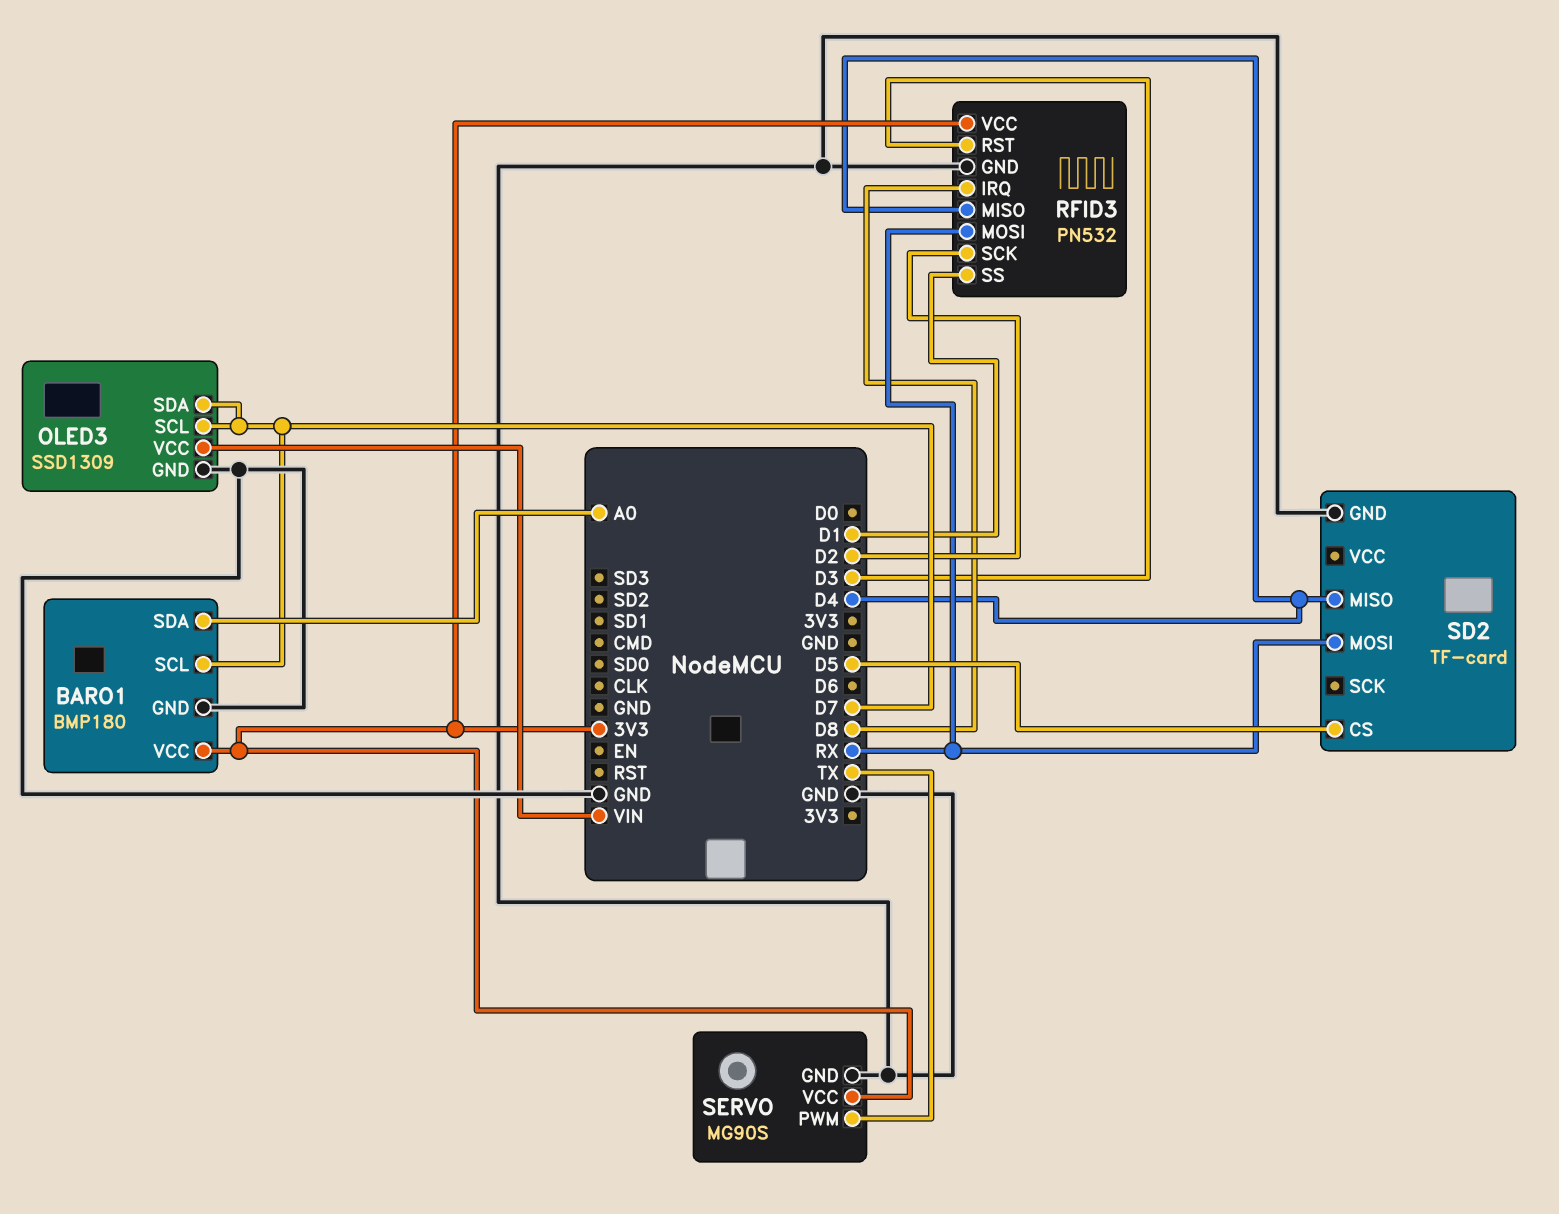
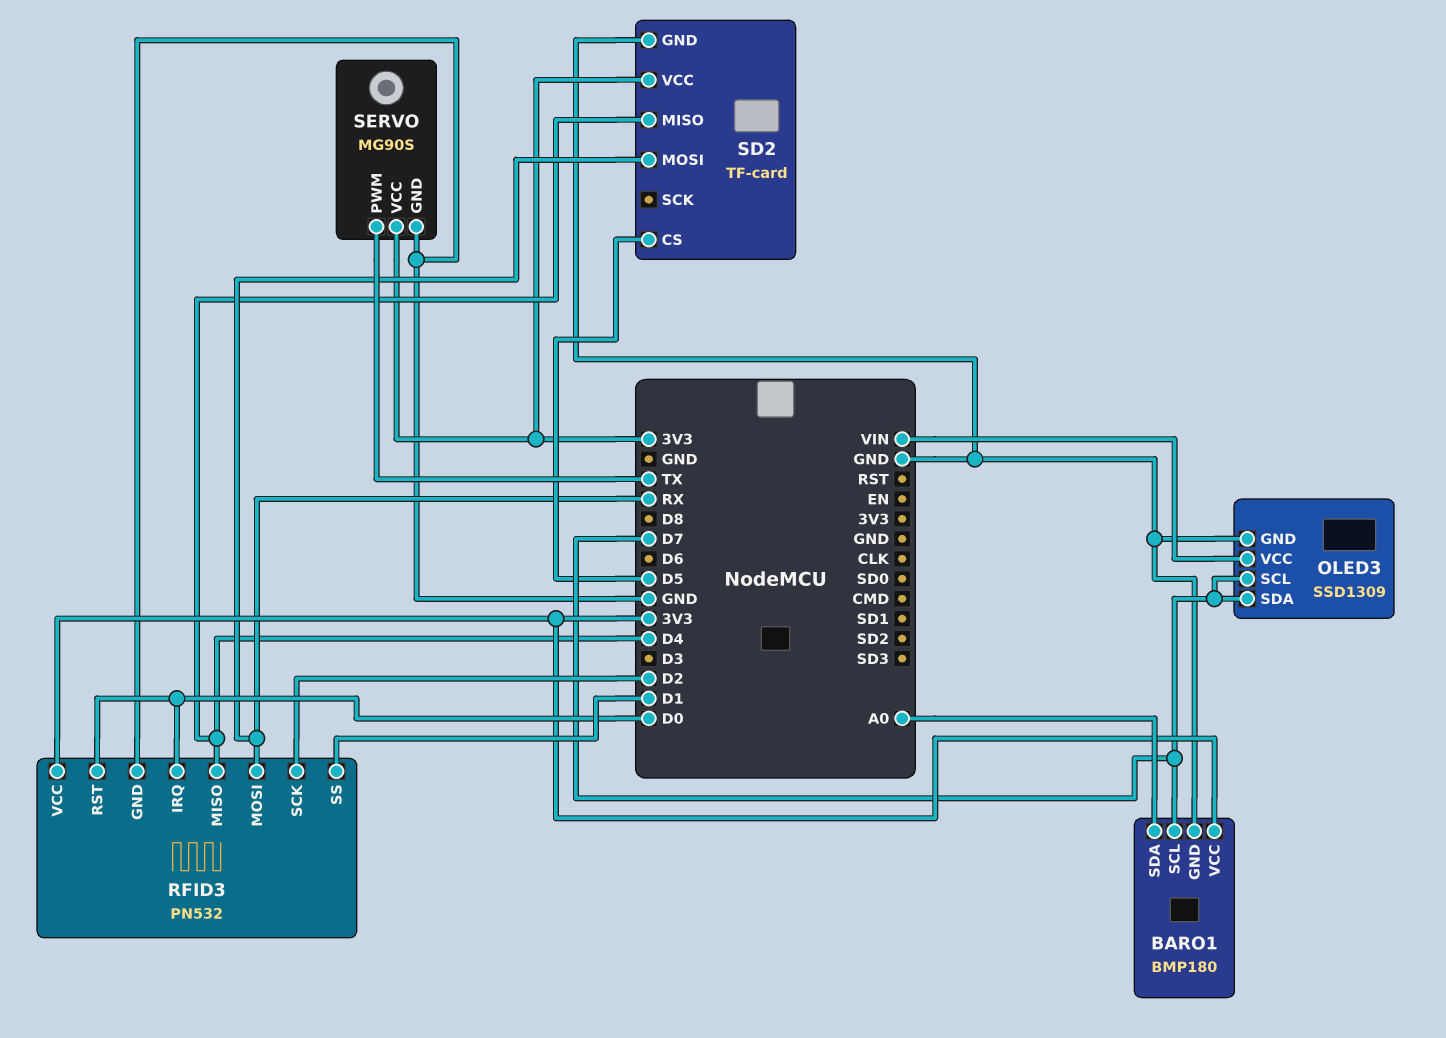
RFID3 pin IRQ: D8 -> D0
RFID3 pin RST: D3 -> D0
SD2 pin VCC: none -> 3V3

